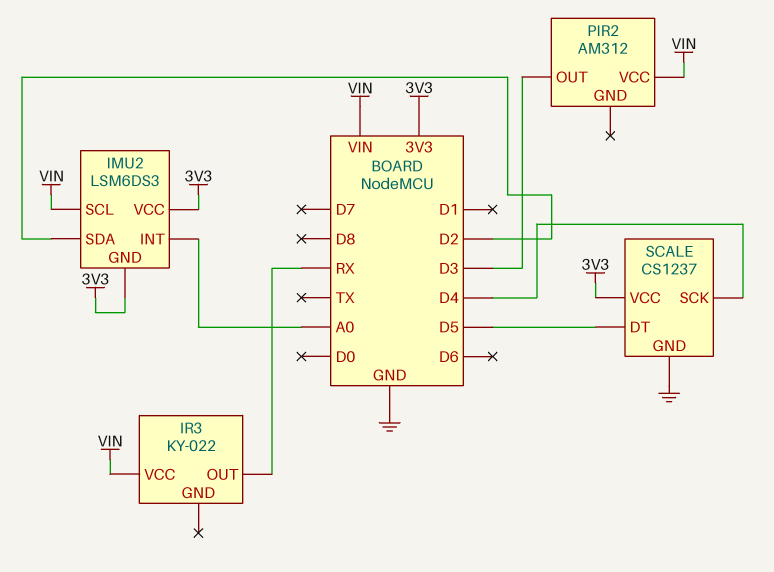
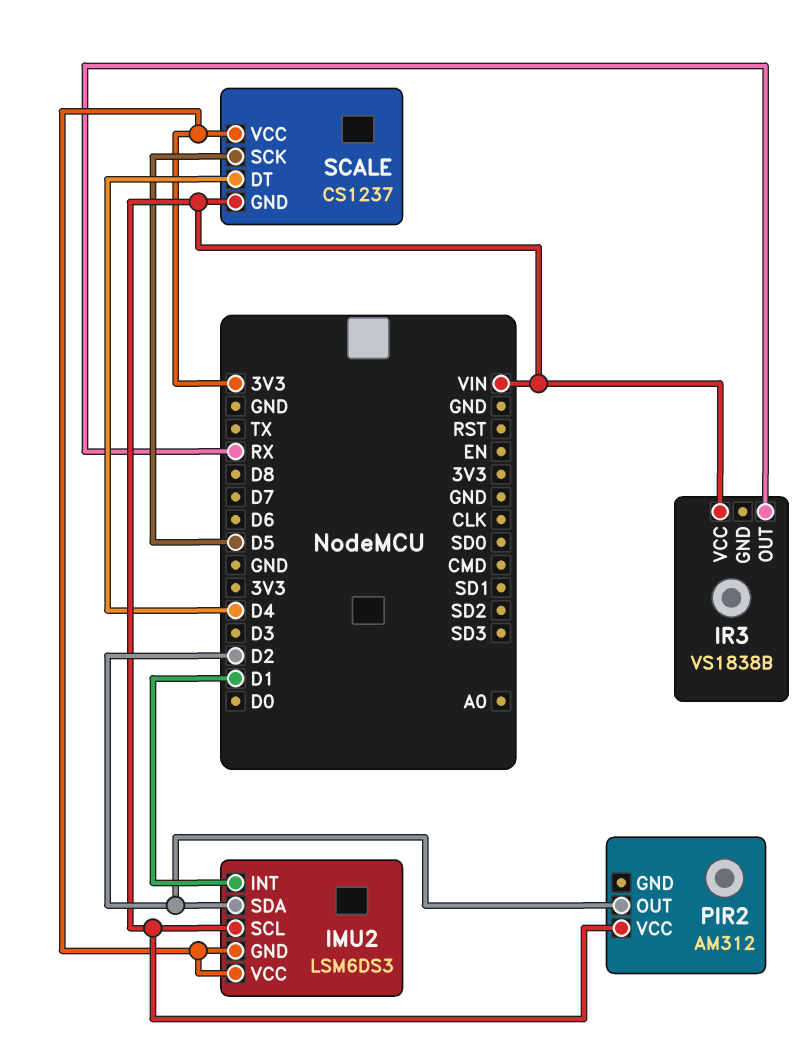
IMU2 pin INT: A0 -> D1
IR3: KY-022 -> VS1838B
PIR2 pin OUT: D3 -> D2
SCALE pin DT: D5 -> D4
SCALE pin GND: GND -> VIN
SCALE pin SCK: D4 -> D5

